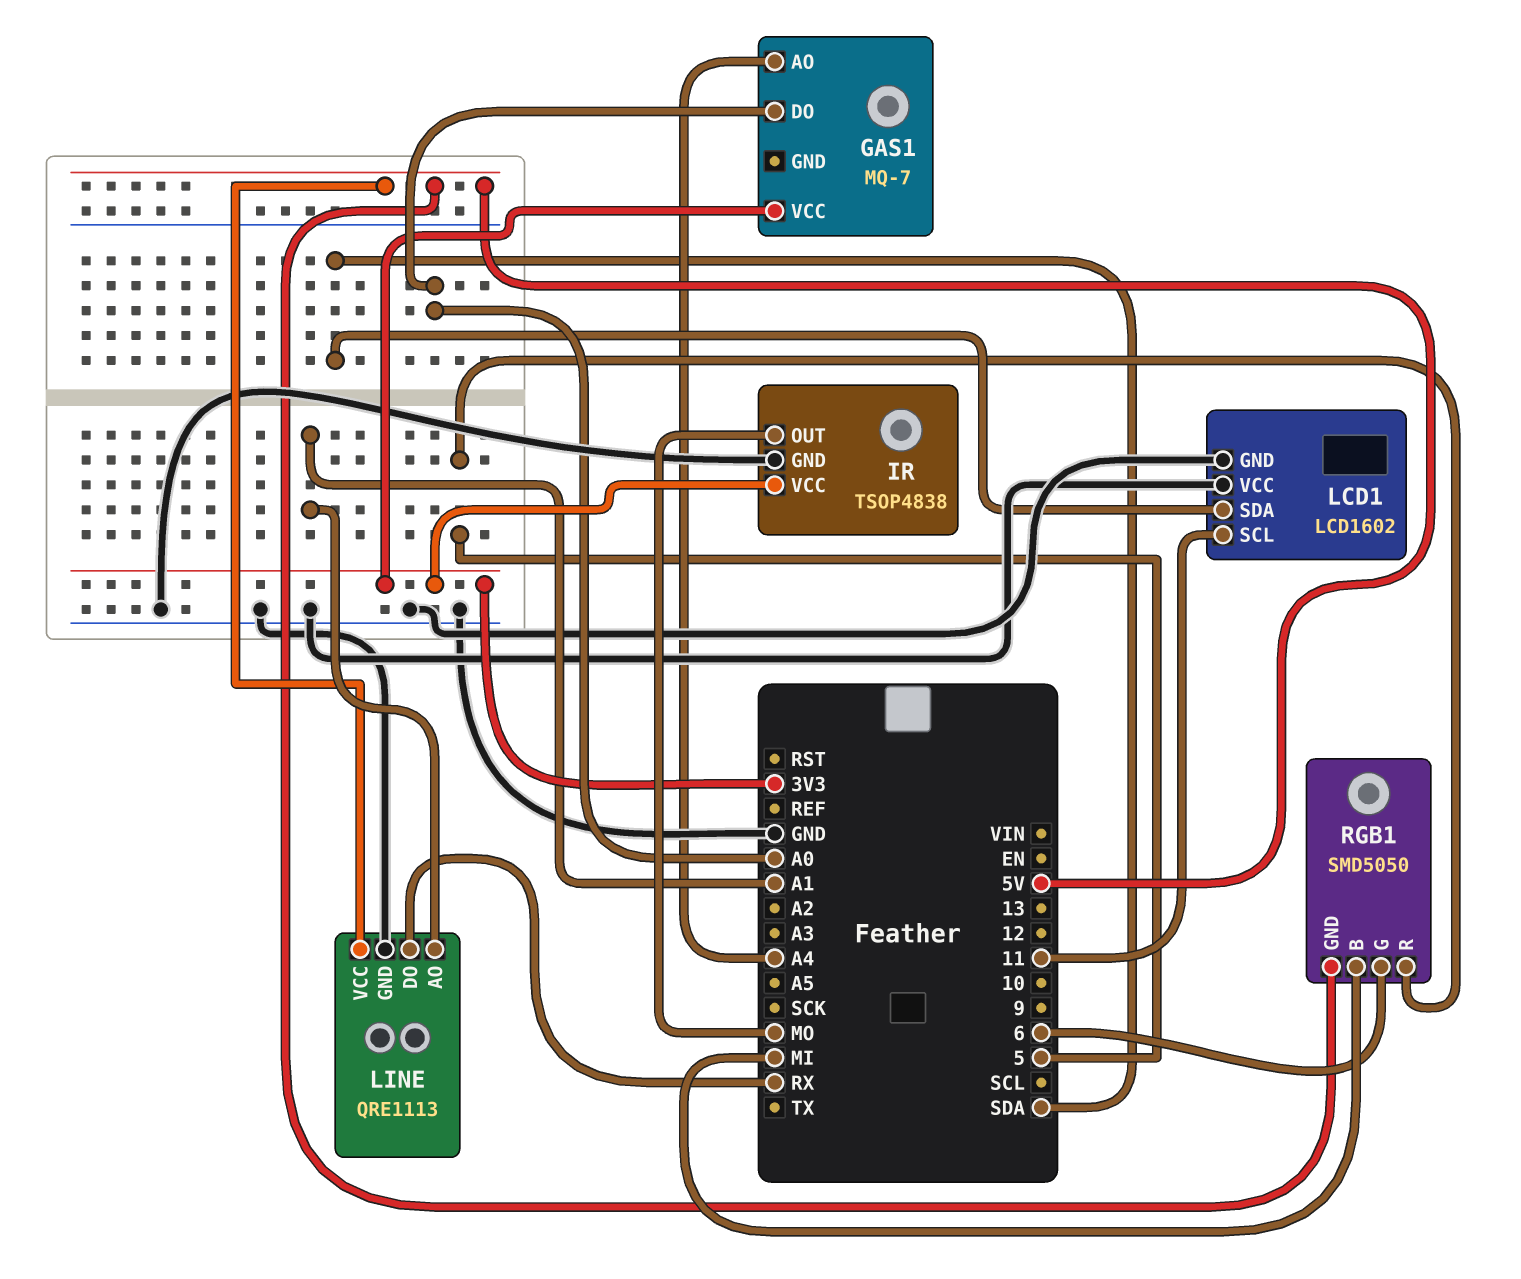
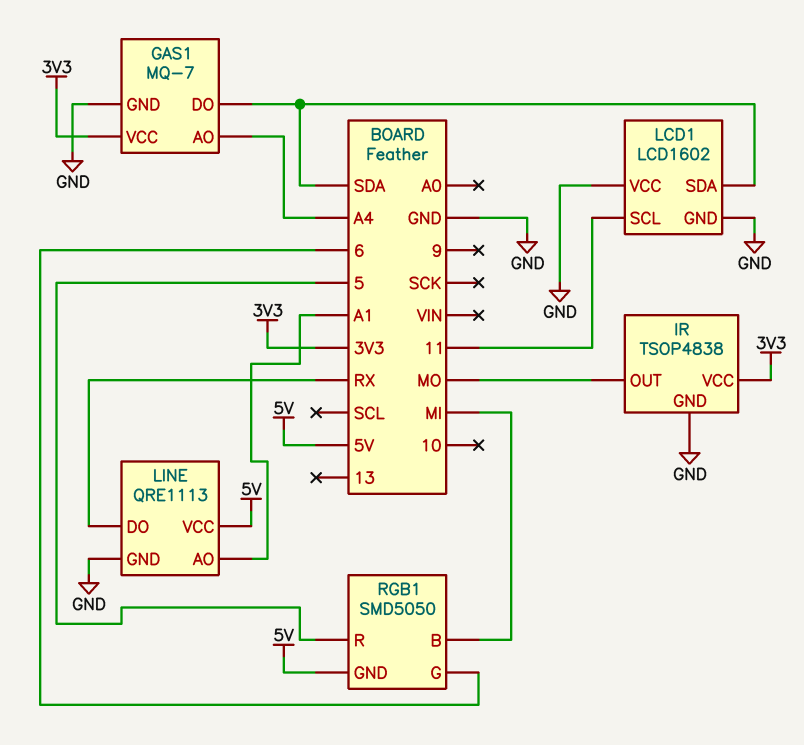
GAS1 pin DO: A0 -> SDA
GAS1 pin GND: none -> GND

